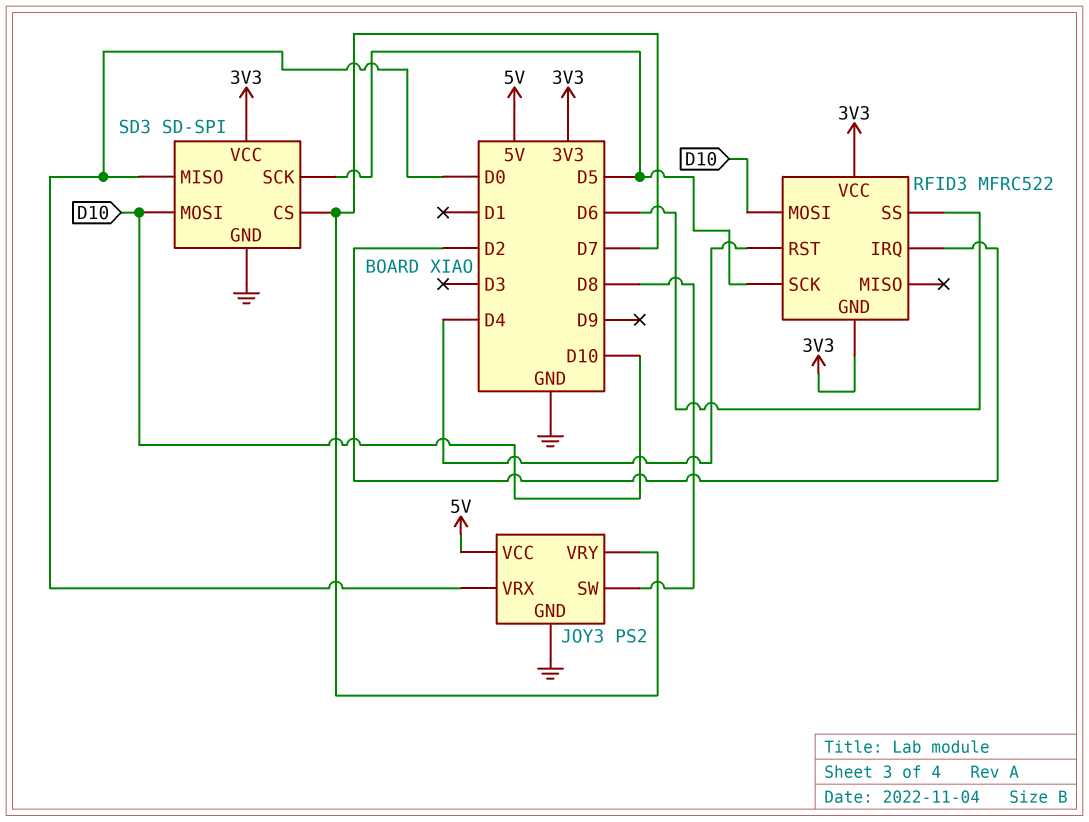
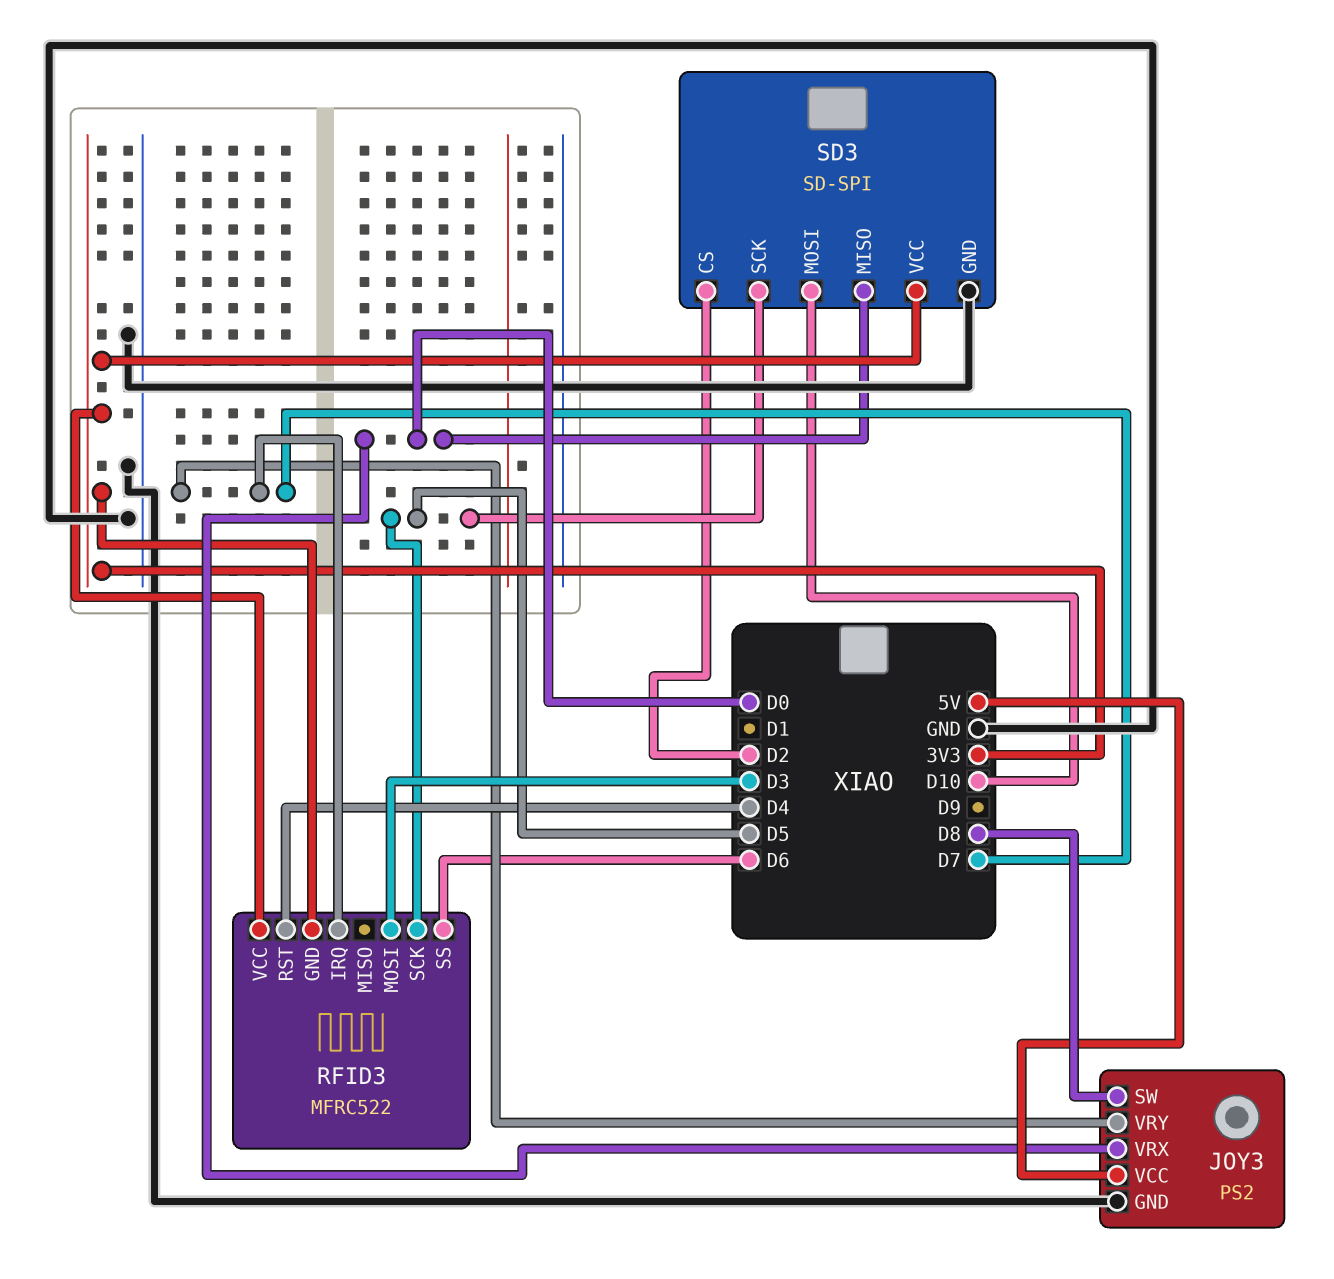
RFID3 pin IRQ: D2 -> D7
RFID3 pin MOSI: D10 -> D3
SD3 pin CS: D7 -> D2

